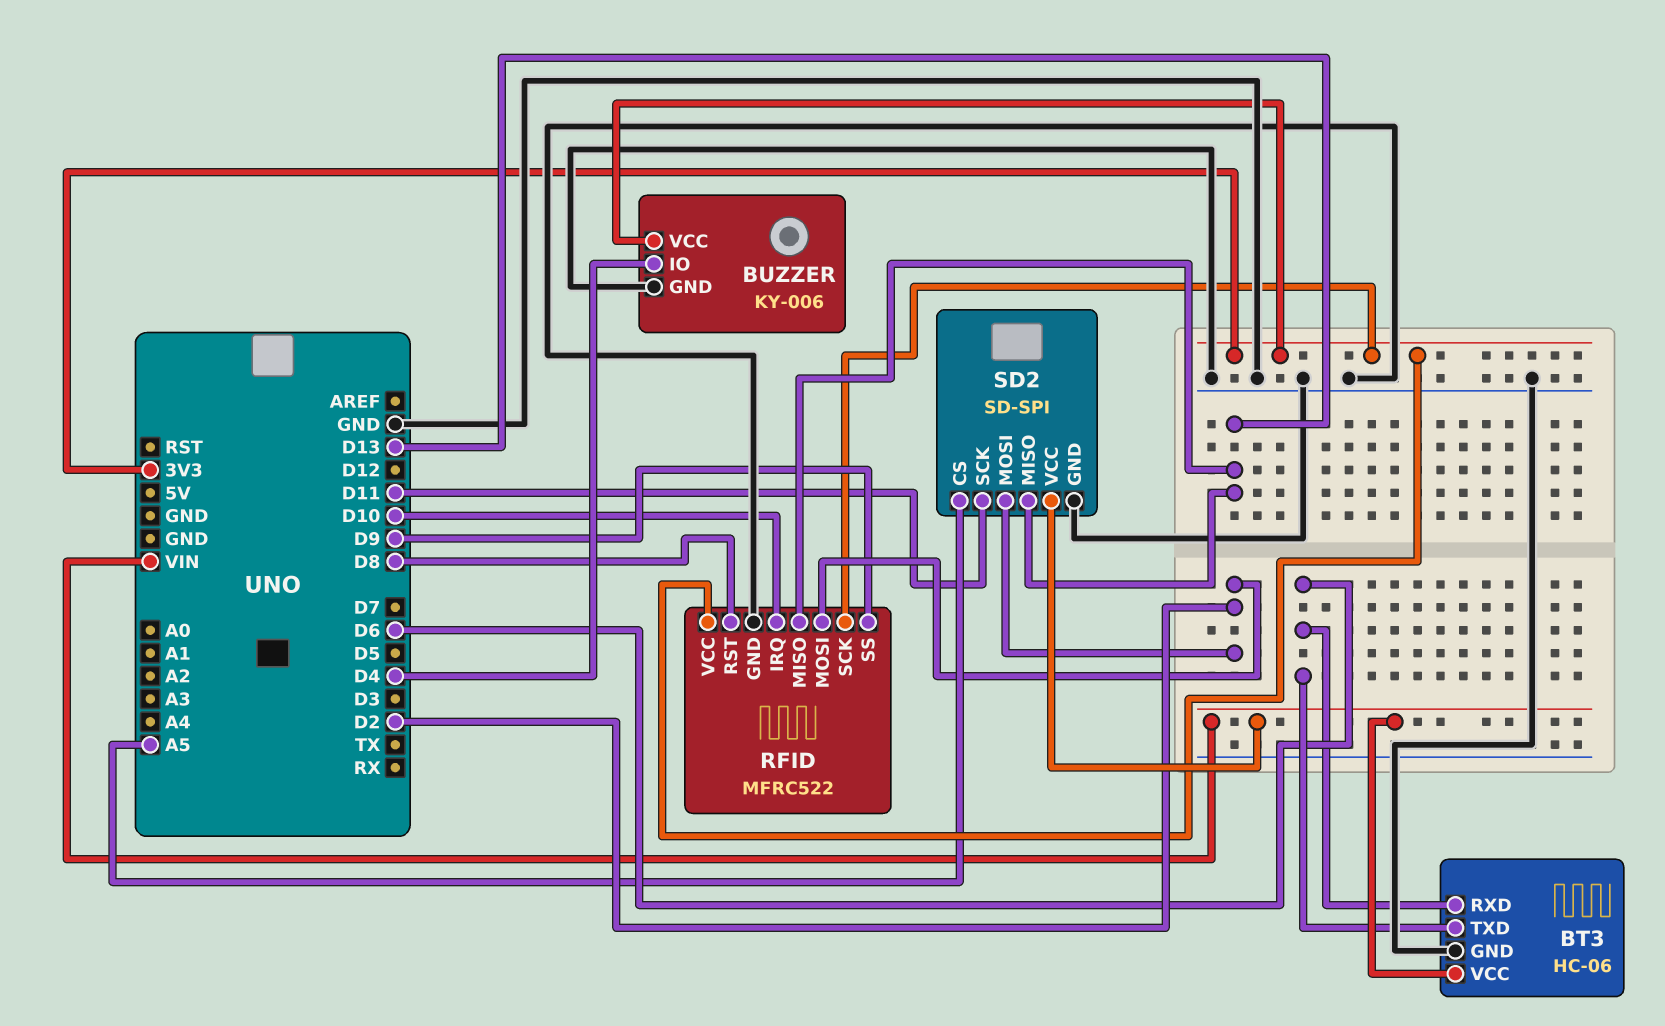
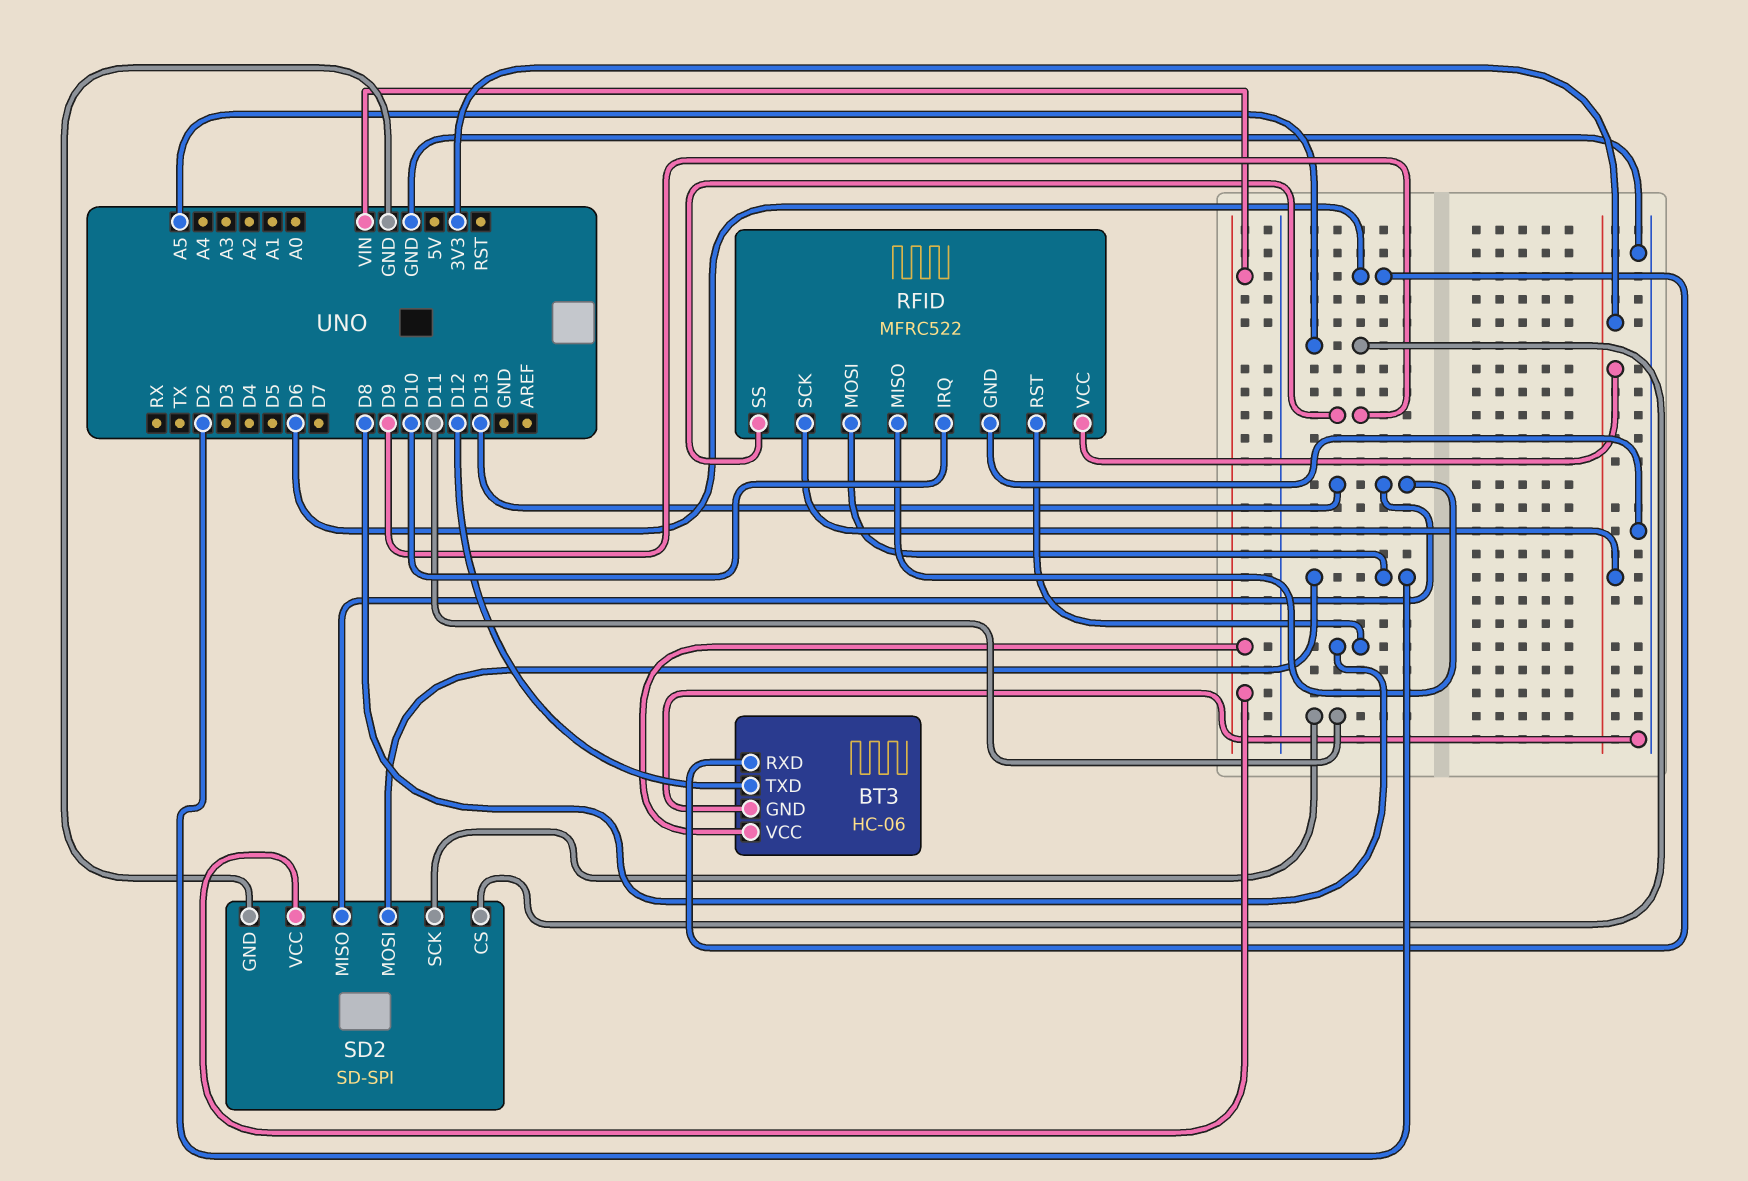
BT3 pin TXD: D6 -> D12
BUZZER: KY-006 -> none
BUZZER pin GND: GND -> none
BUZZER pin IO: D4 -> none
BUZZER pin VCC: 3V3 -> none

